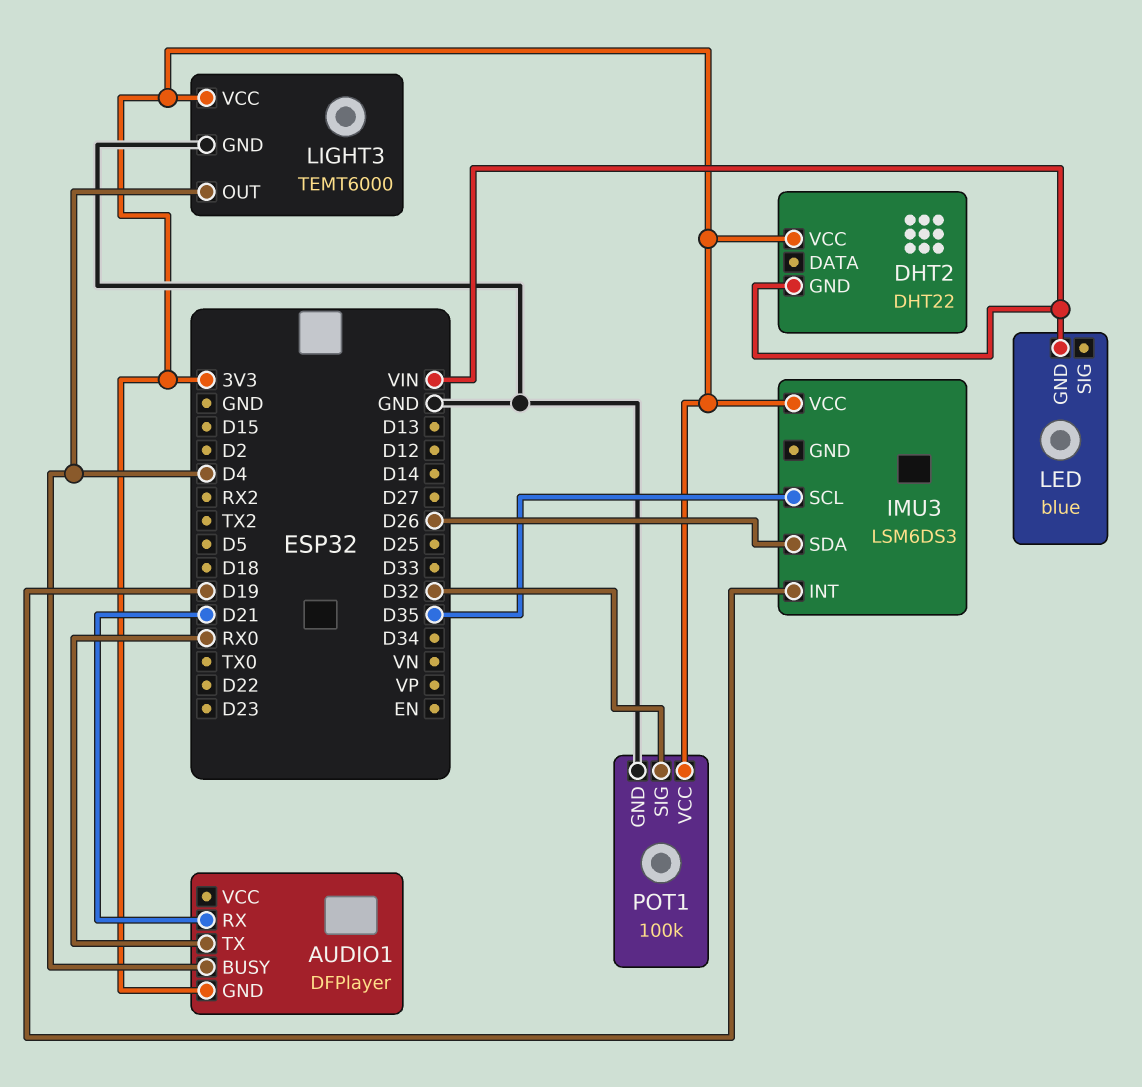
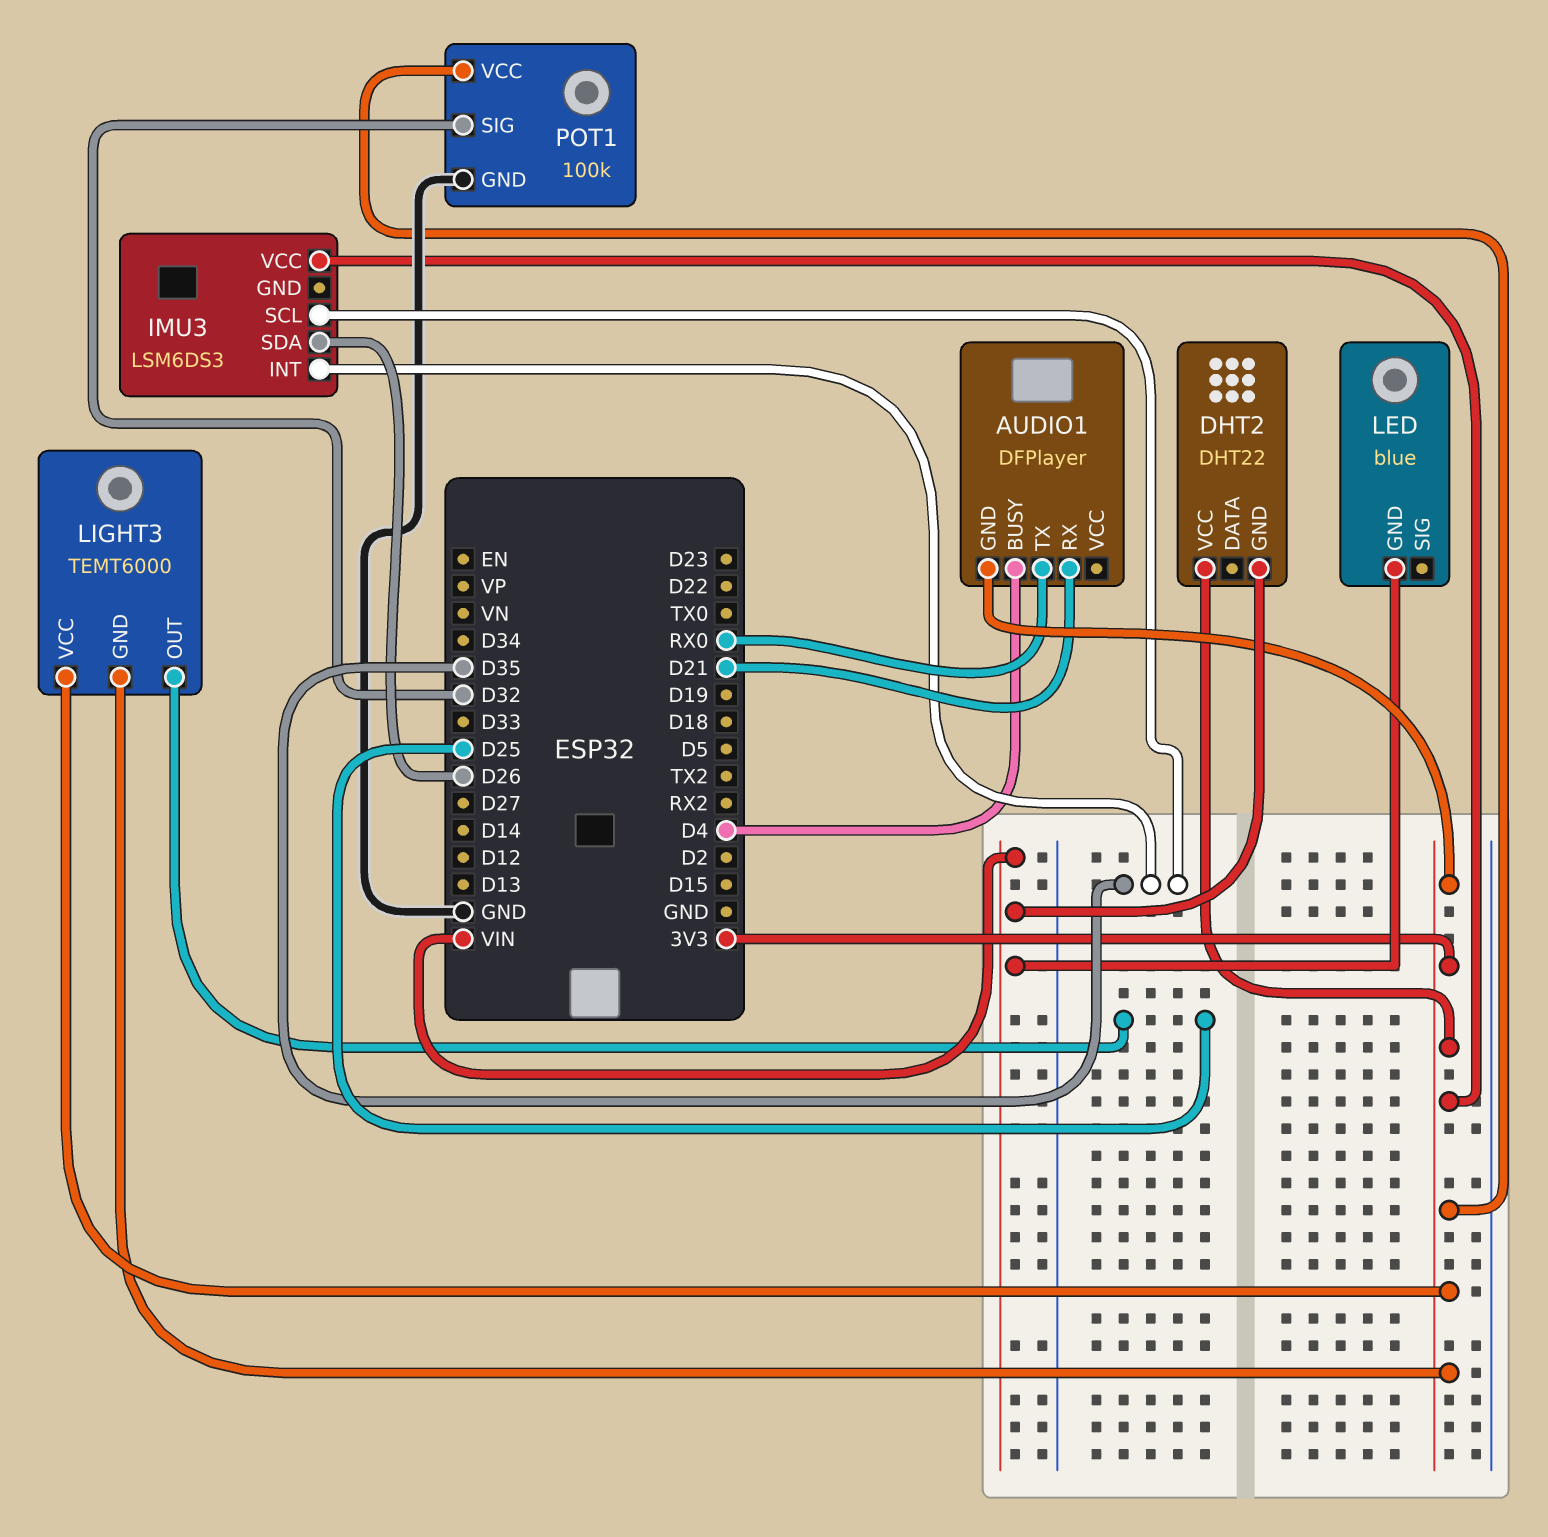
IMU3 pin INT: D19 -> D35
LIGHT3 pin GND: GND -> 3V3
LIGHT3 pin OUT: D4 -> D25

